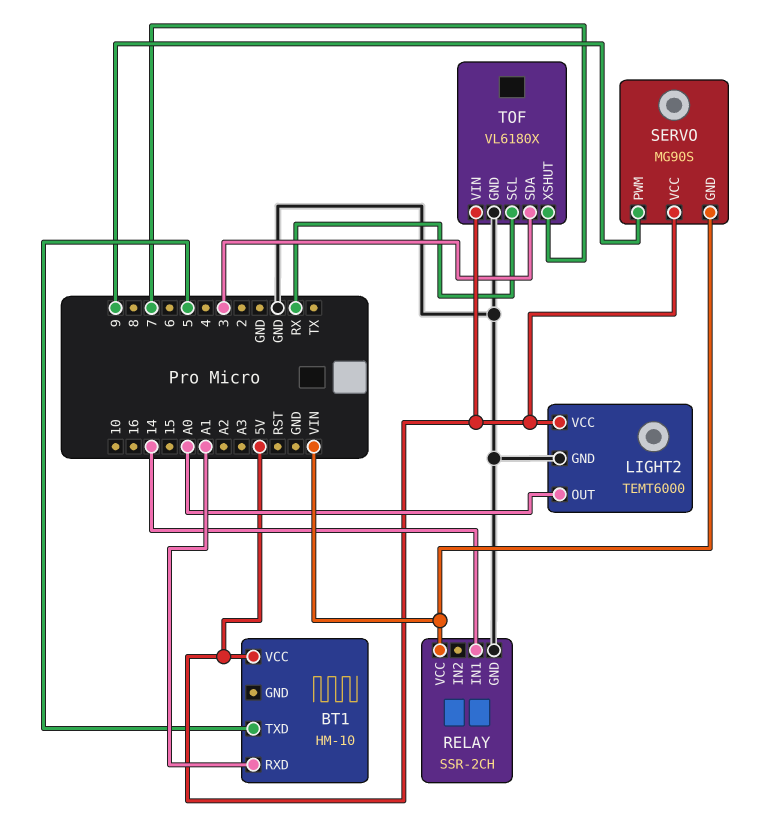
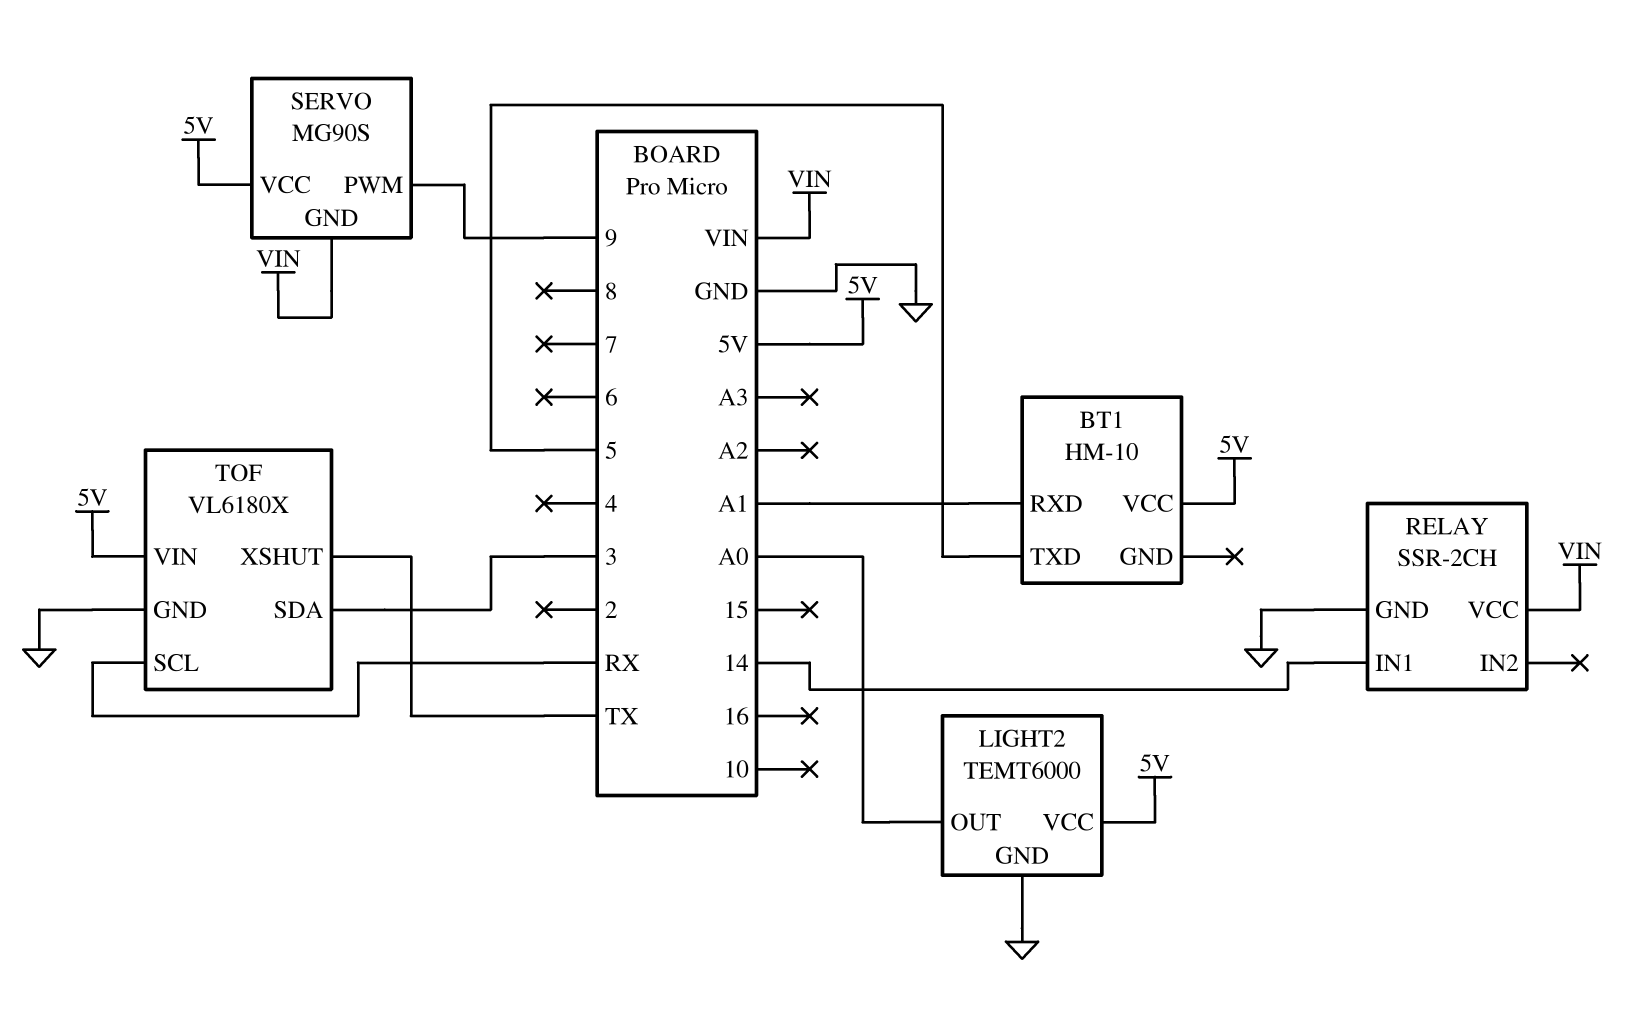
TOF pin XSHUT: 7 -> TX

